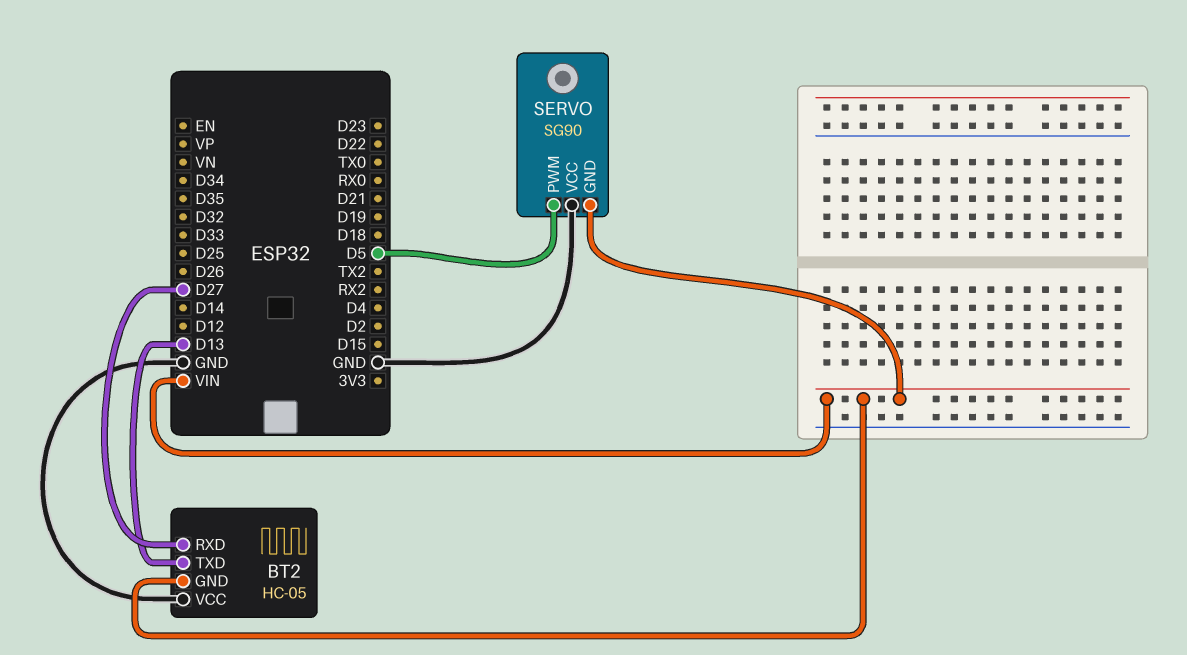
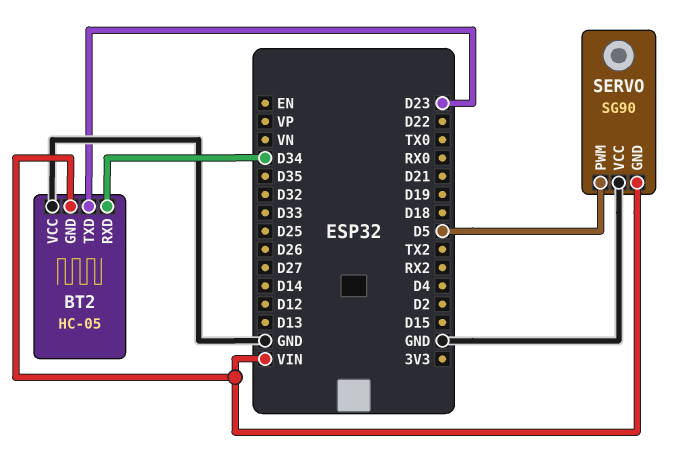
BT2 pin RXD: D27 -> D34
BT2 pin TXD: D13 -> D23

